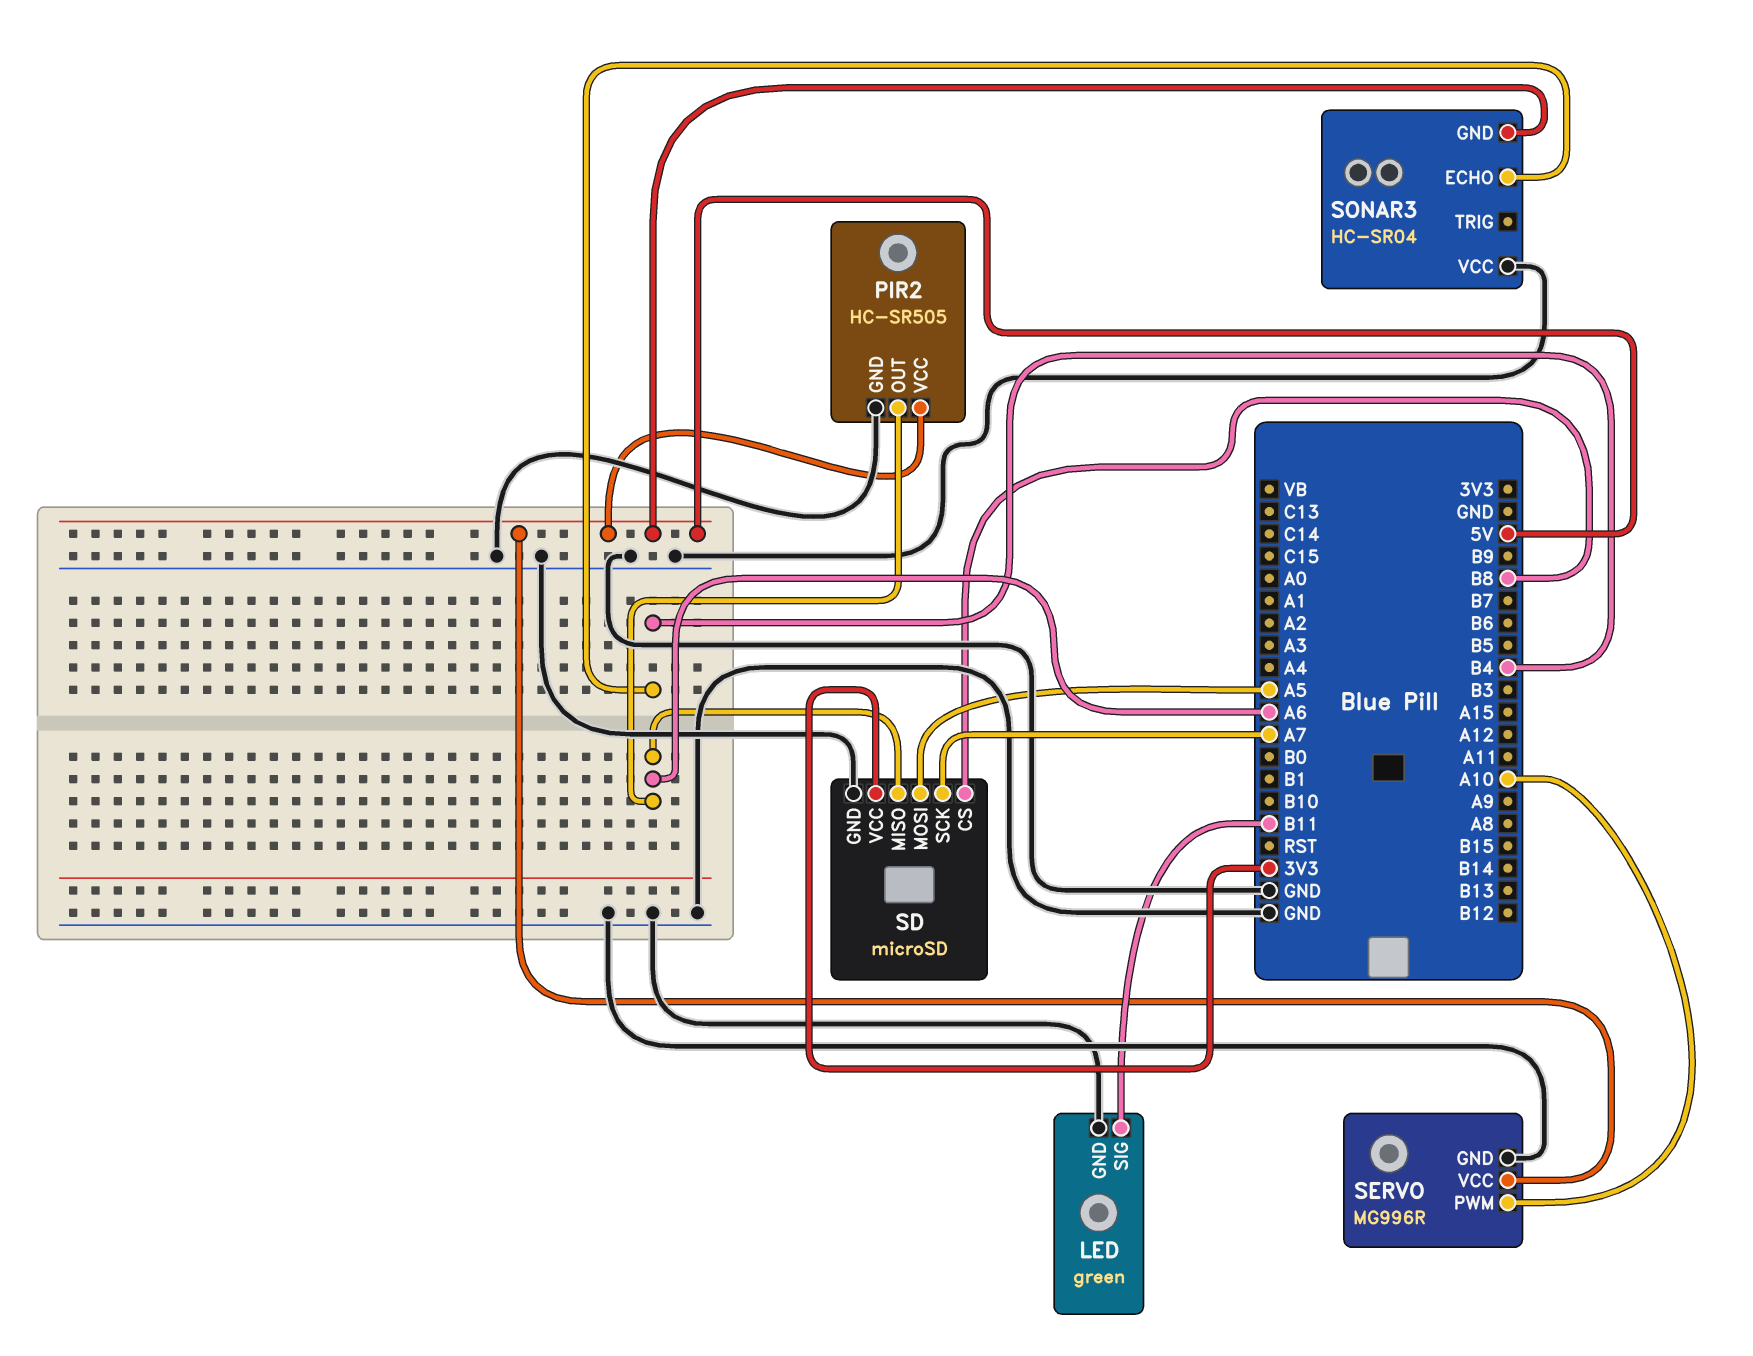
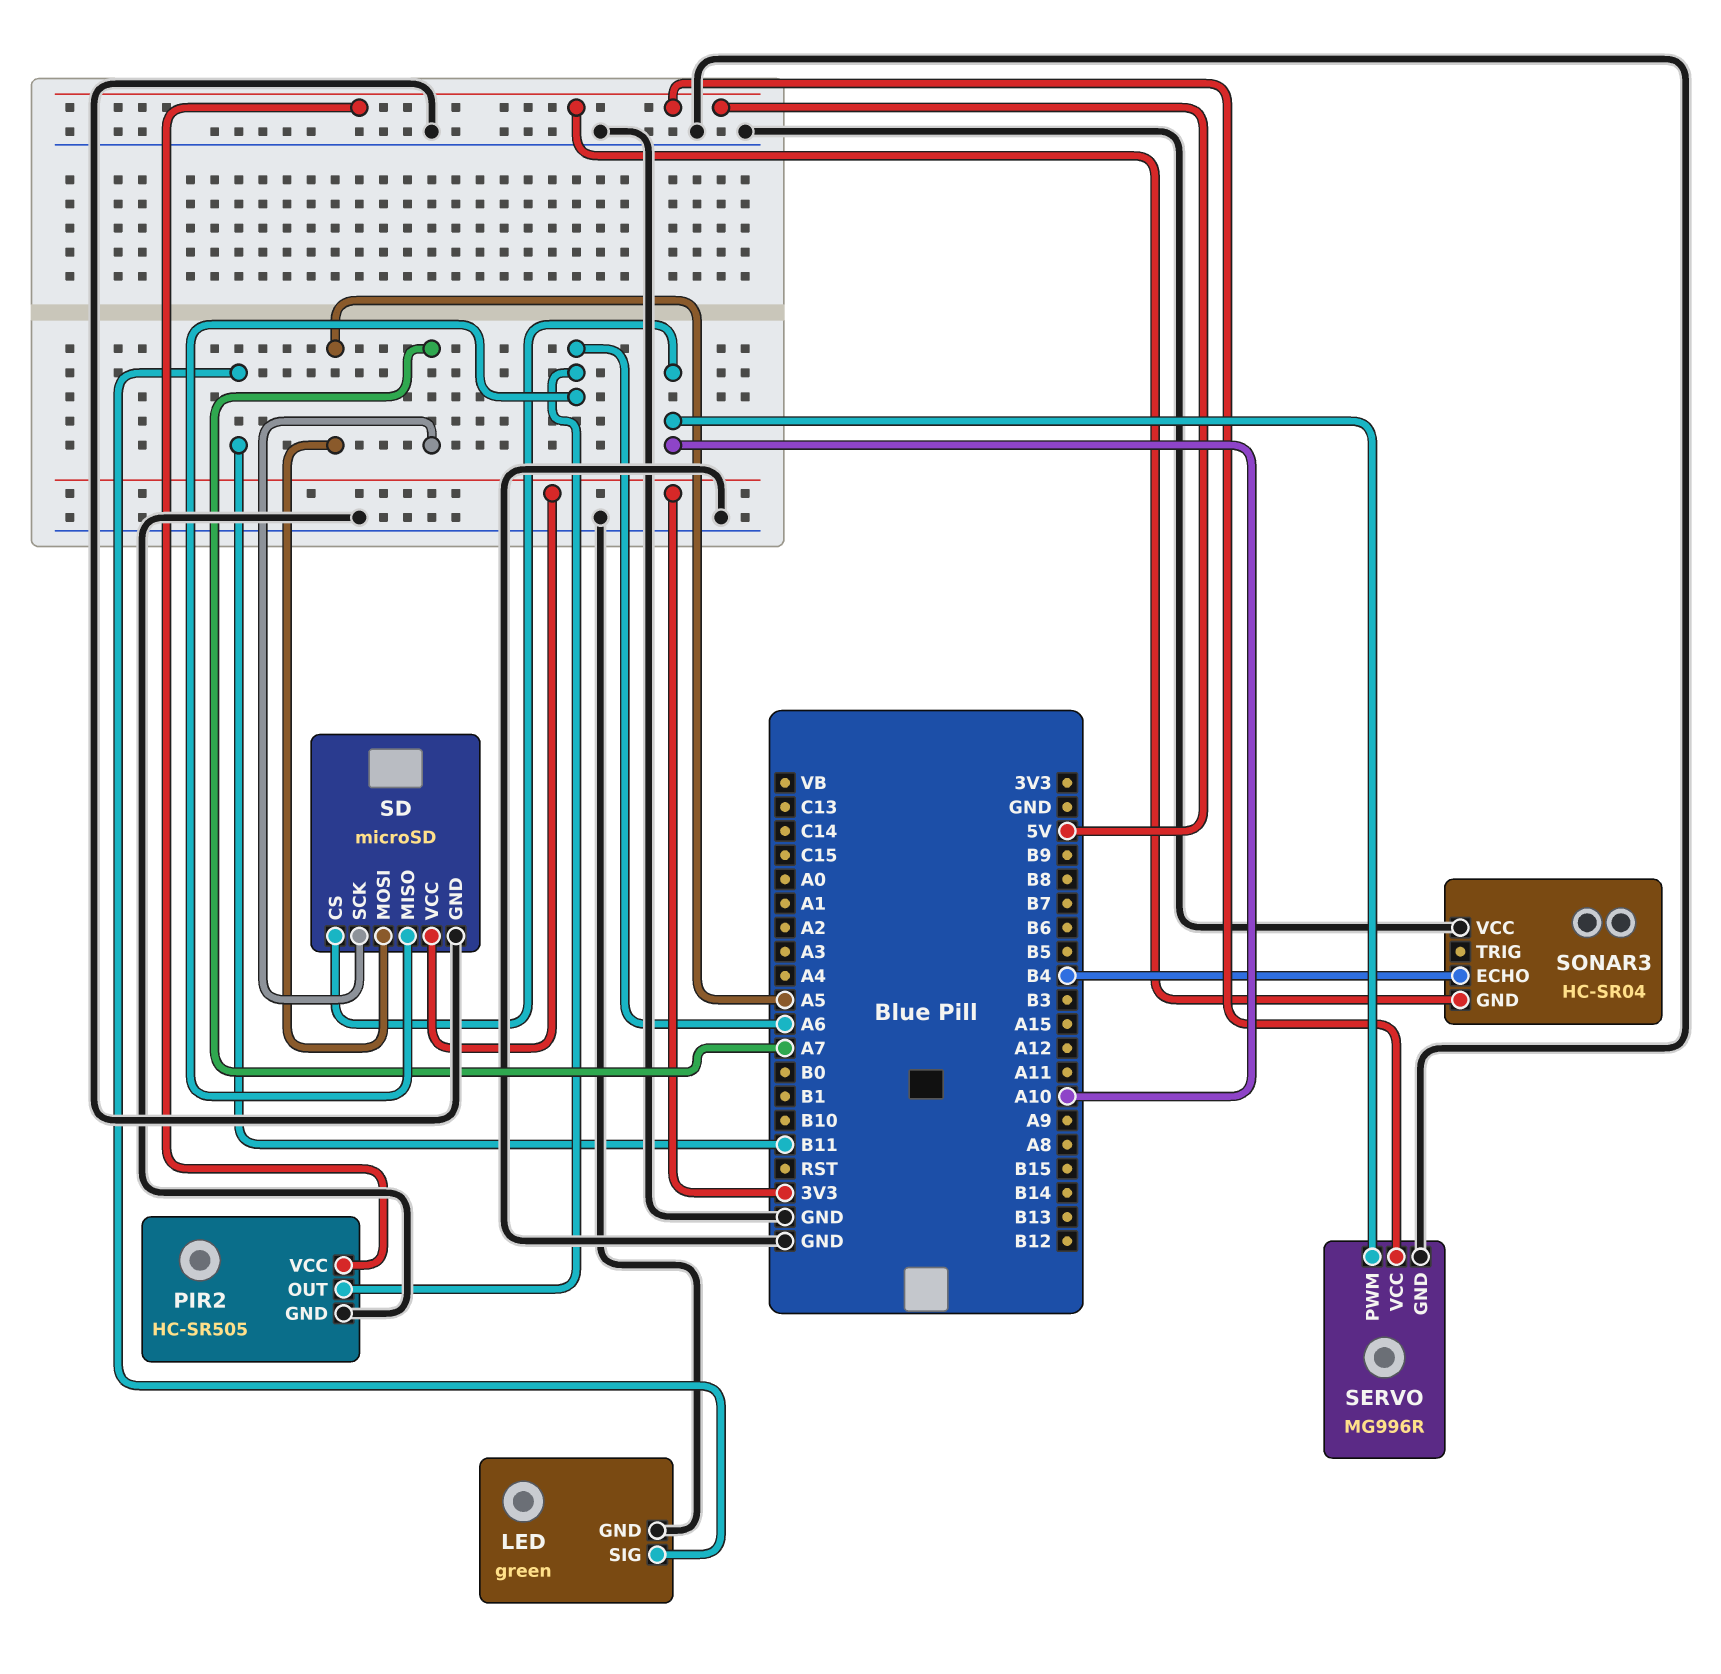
SD pin CS: B8 -> A10

